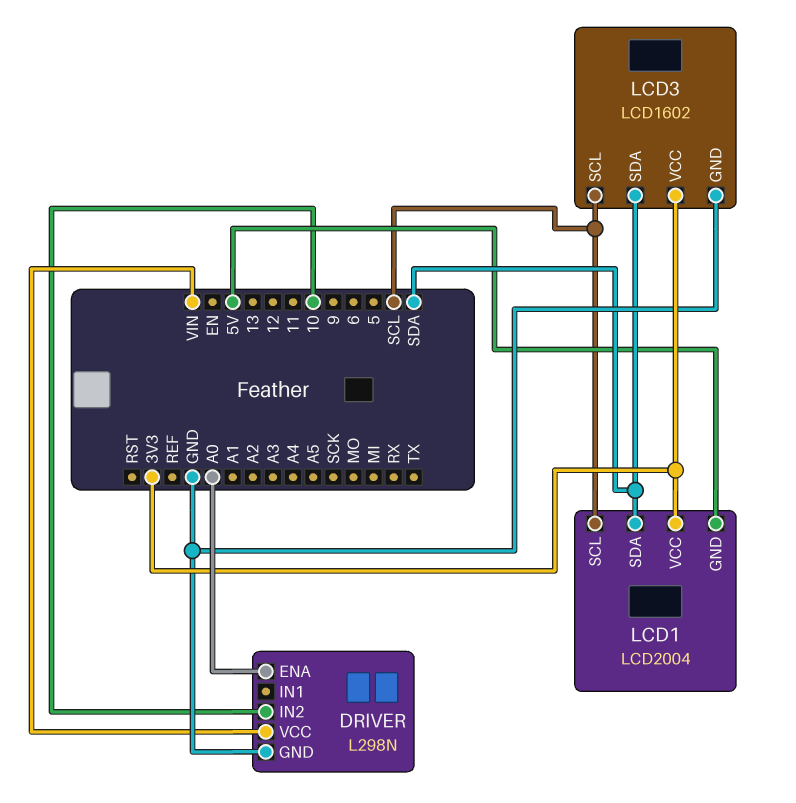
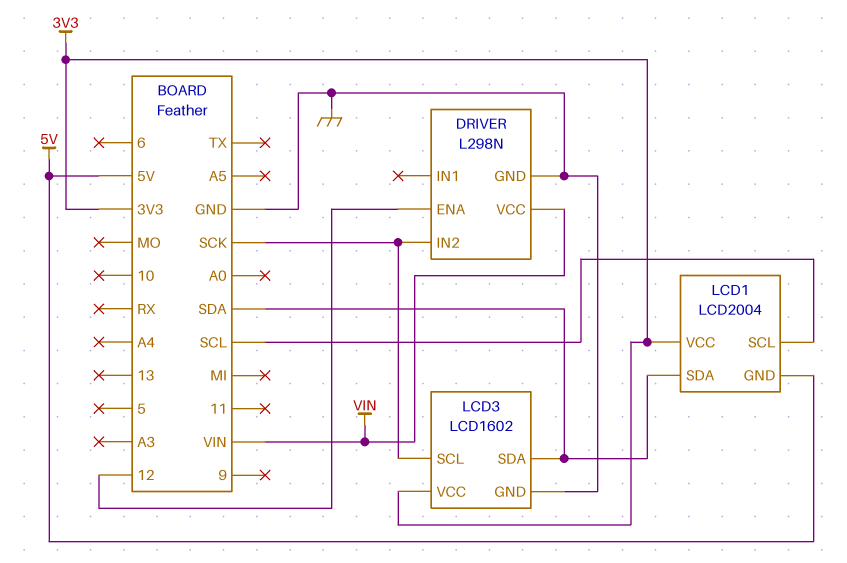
DRIVER pin ENA: A0 -> 12
DRIVER pin IN2: 10 -> SCK
LCD3 pin SCL: SCL -> SCK

